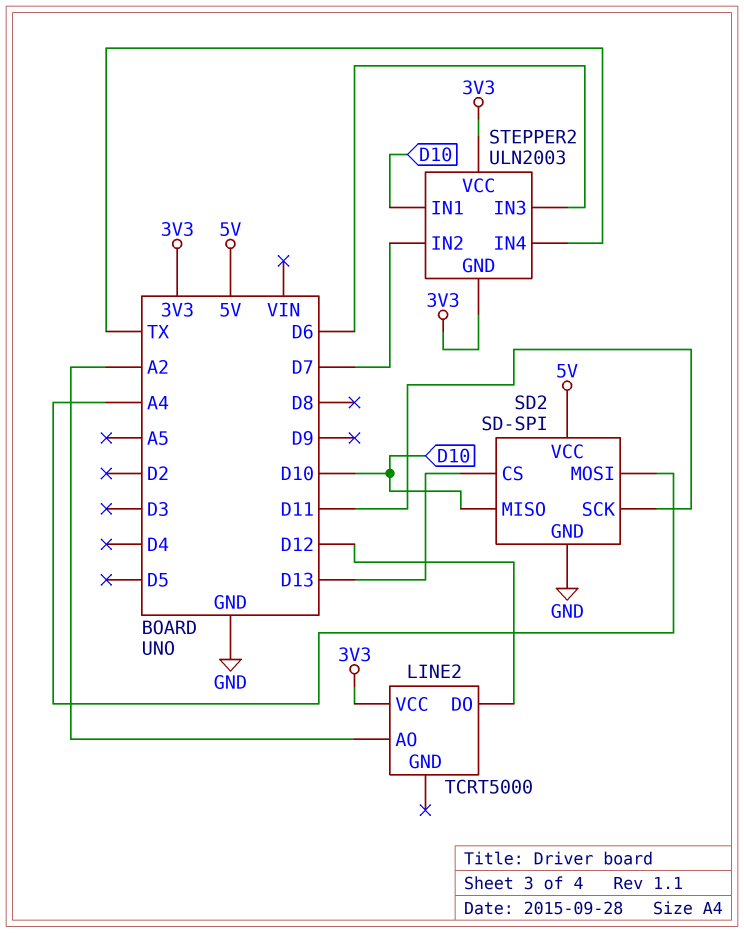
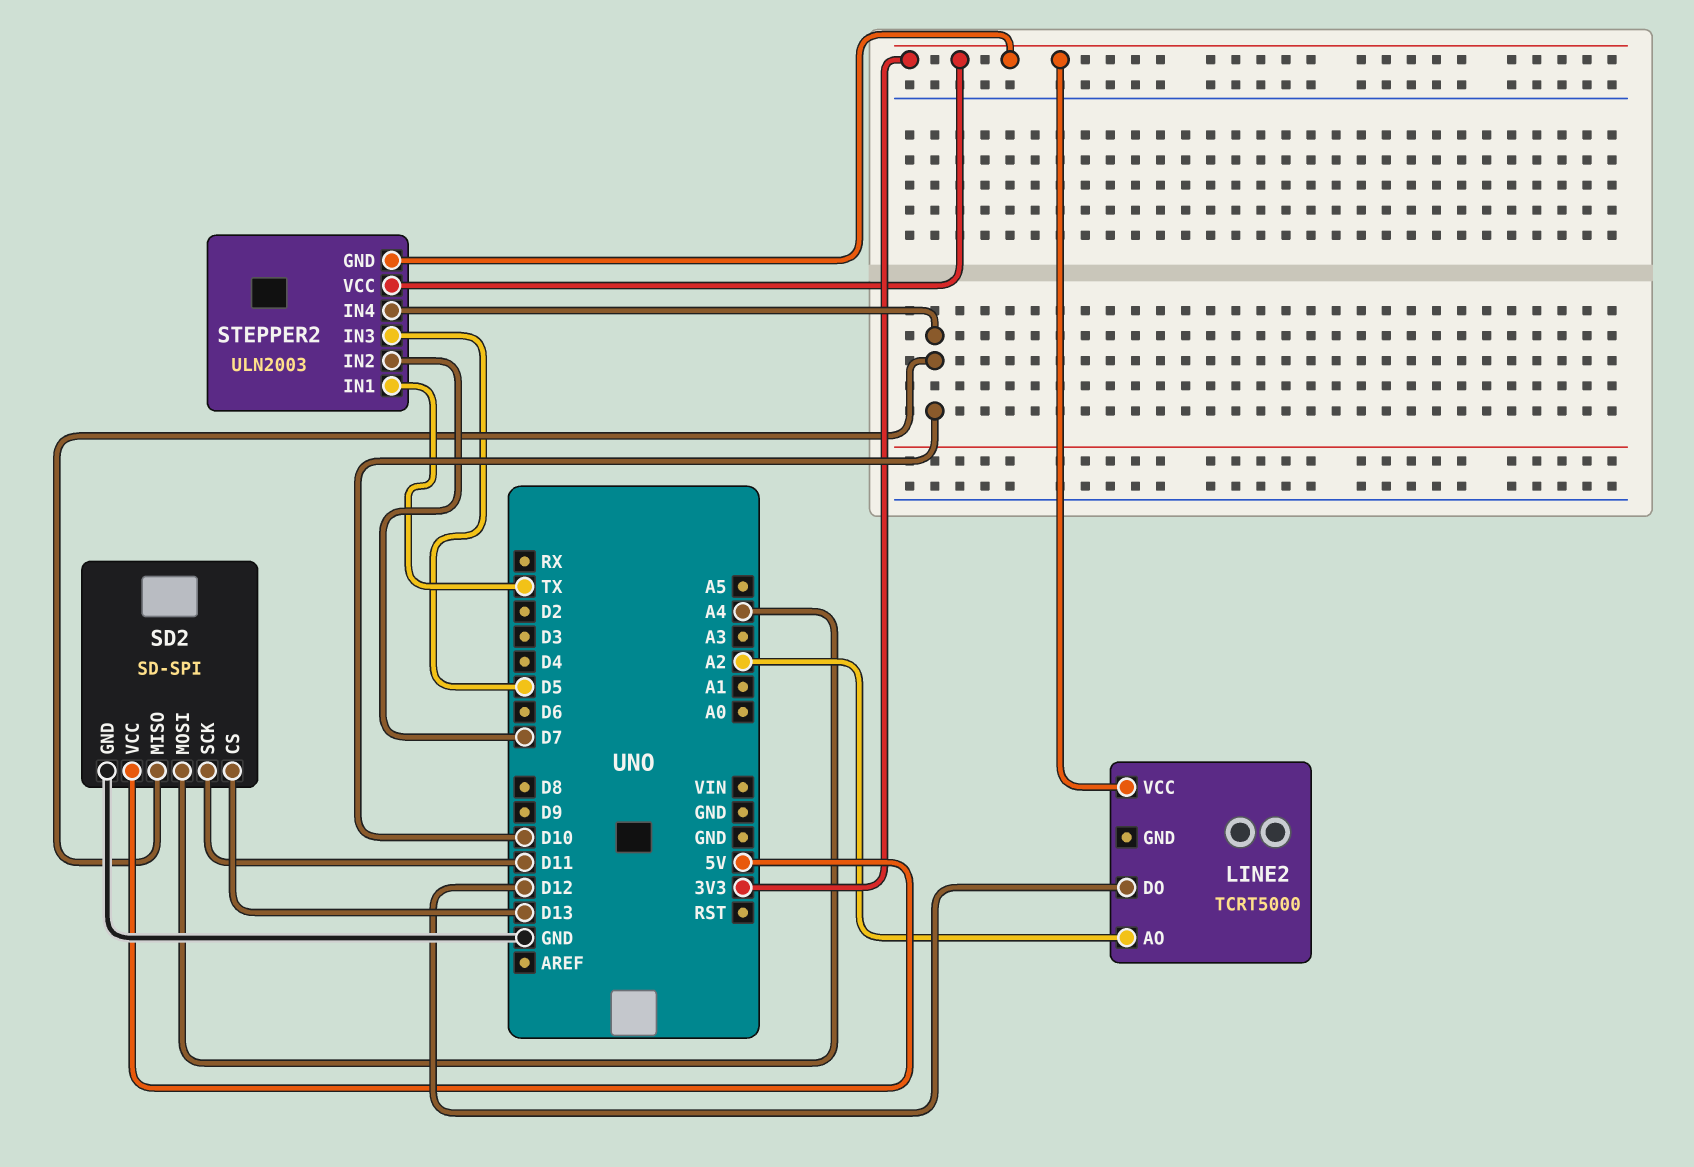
STEPPER2 pin IN1: D10 -> TX
STEPPER2 pin IN3: D6 -> D5
STEPPER2 pin IN4: TX -> D10

